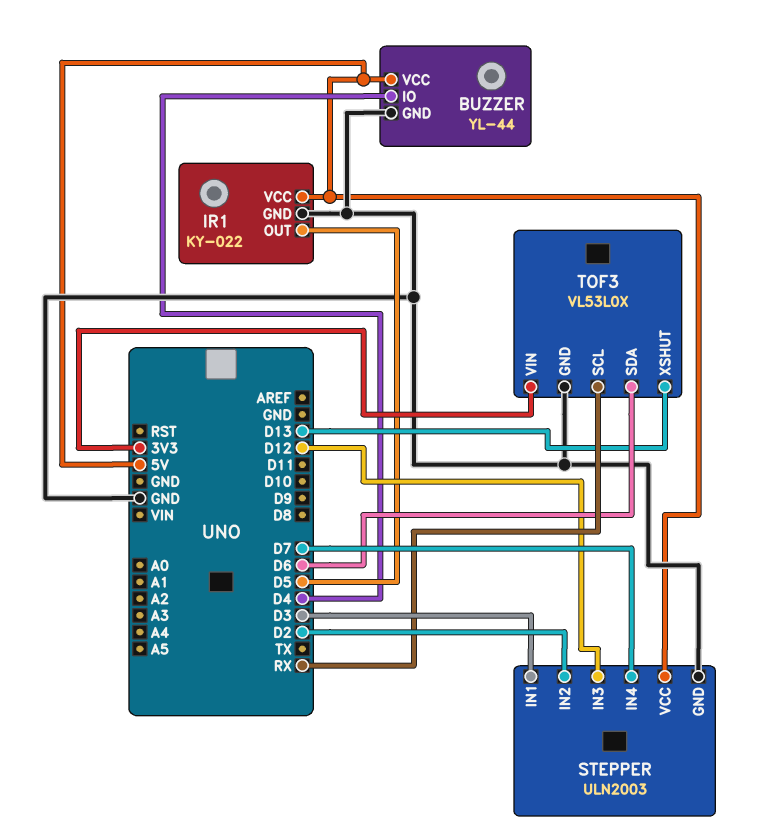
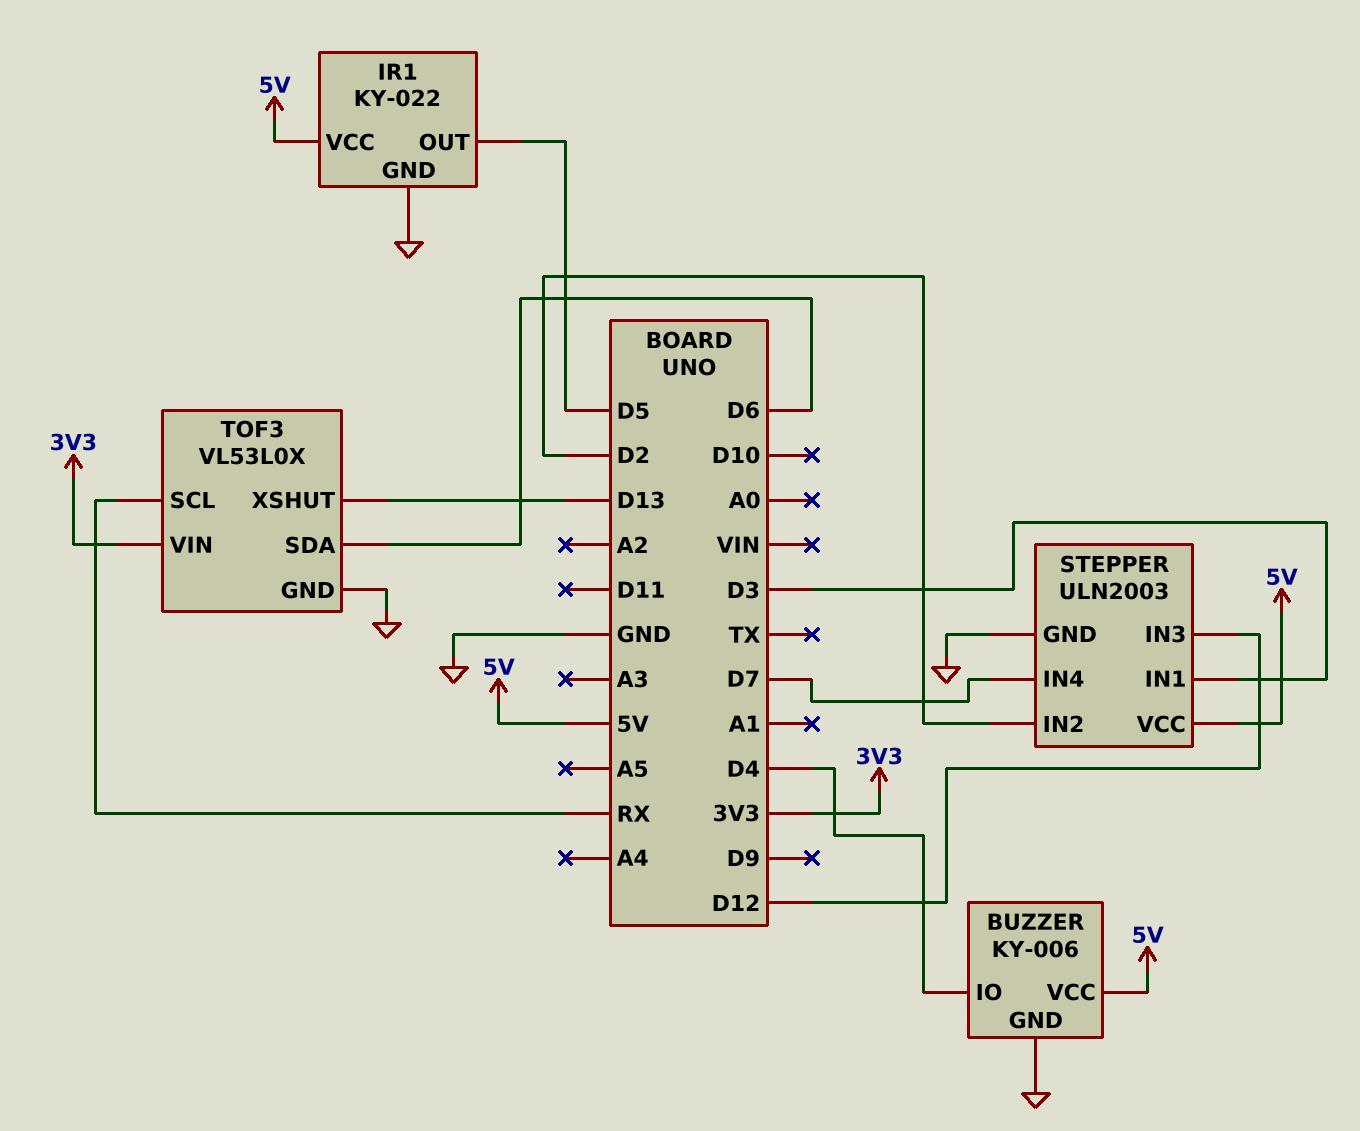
BUZZER: YL-44 -> KY-006

